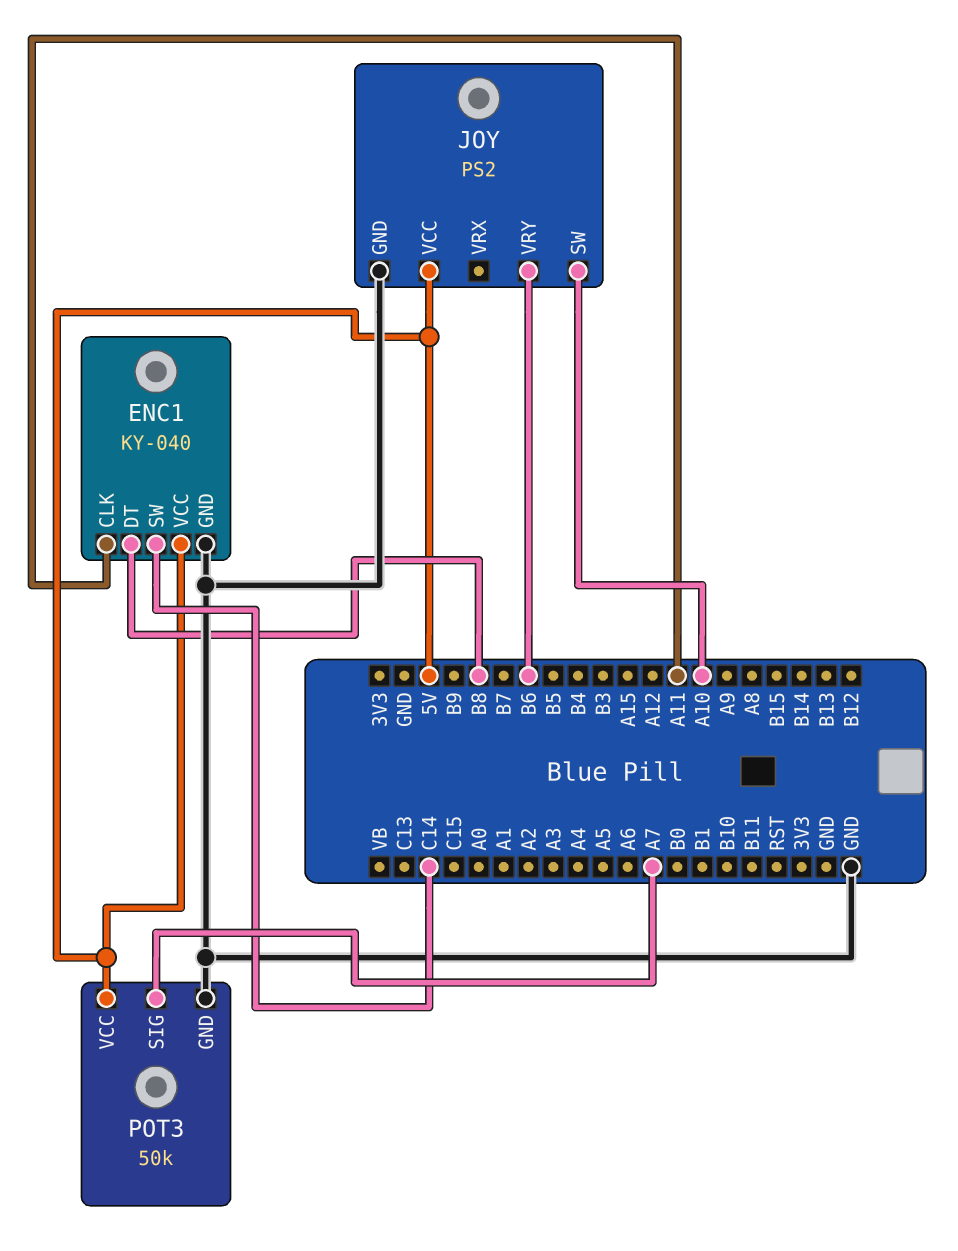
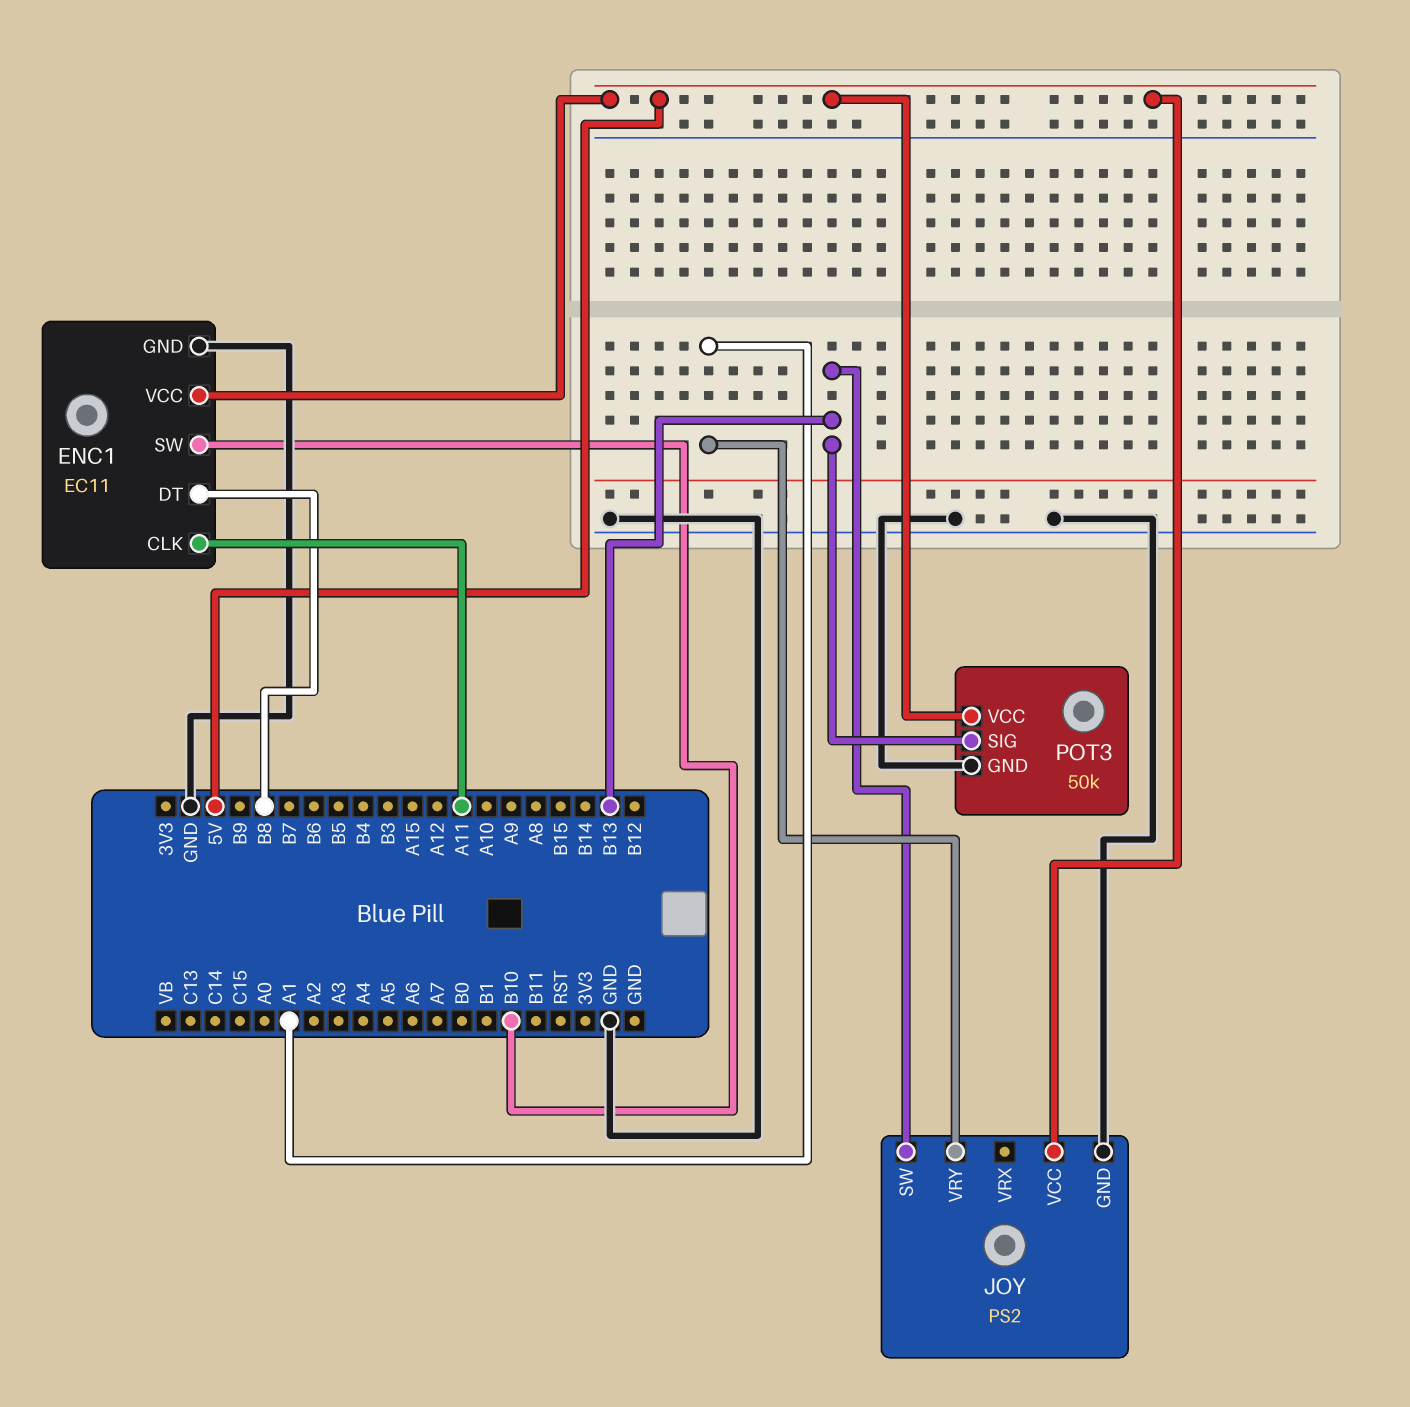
ENC1: KY-040 -> EC11
ENC1 pin SW: C14 -> B10
JOY pin SW: A10 -> B13
JOY pin VRY: B6 -> A1
POT3 pin SIG: A7 -> B13

